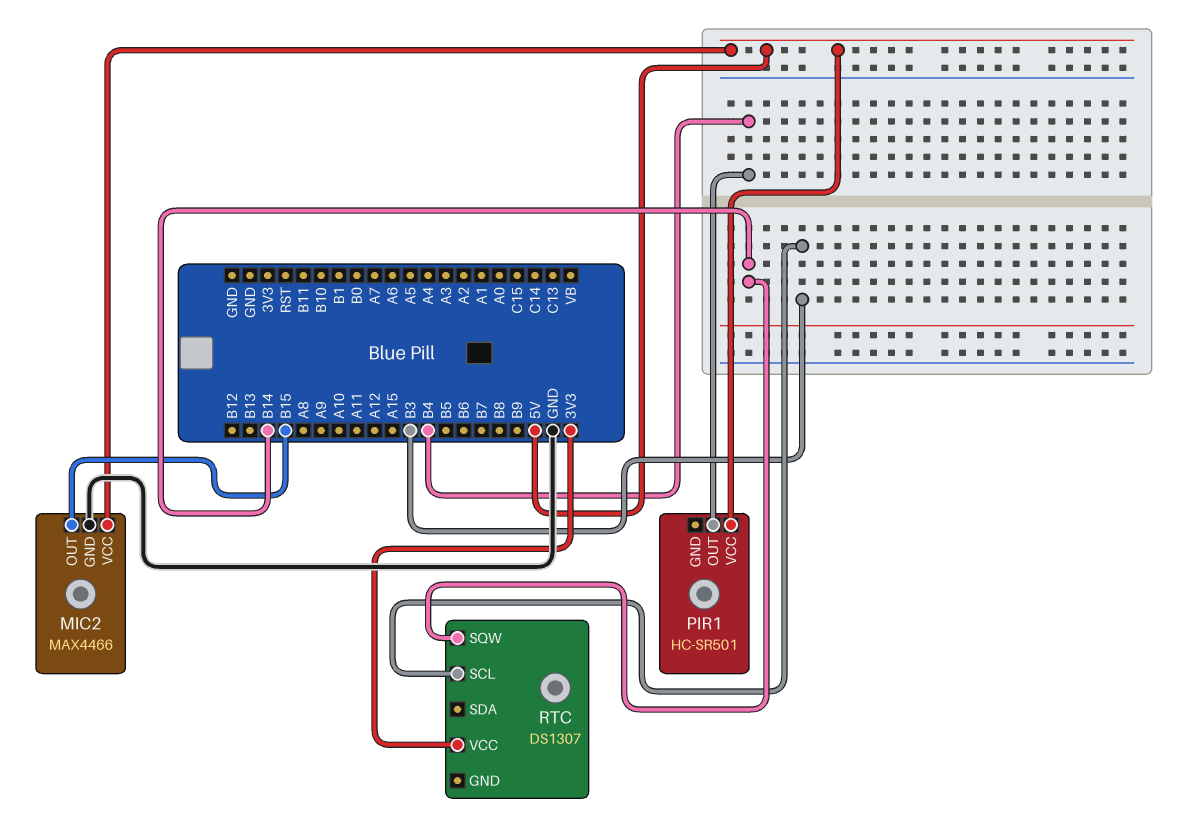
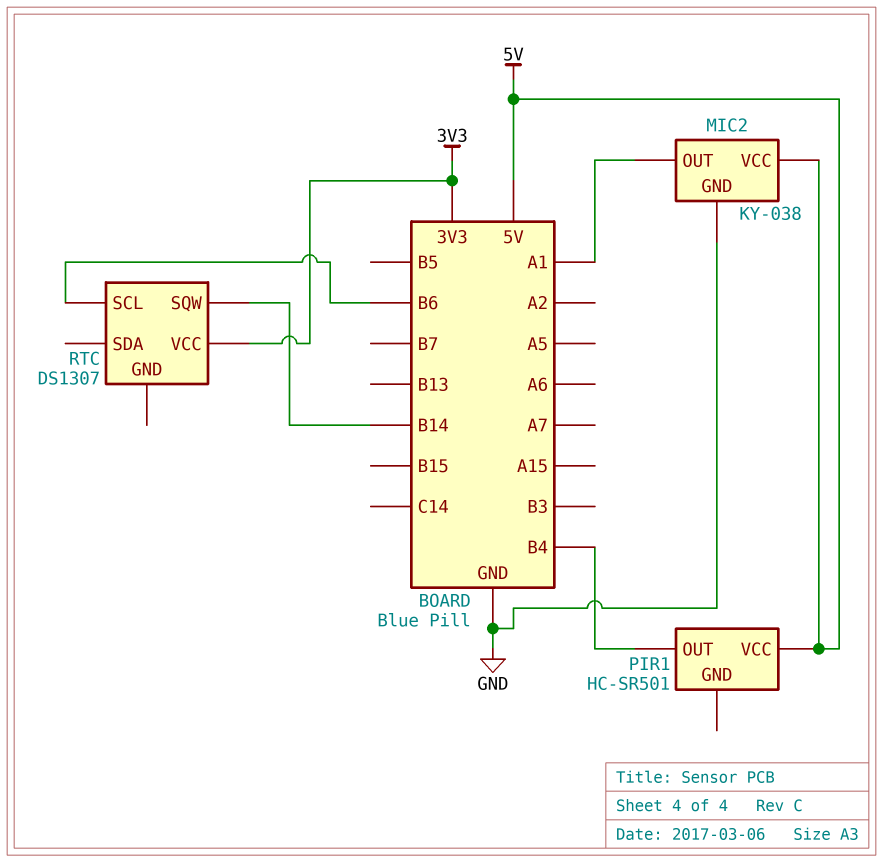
MIC2: MAX4466 -> KY-038
MIC2 pin OUT: B15 -> A1
RTC pin SCL: B3 -> B6

